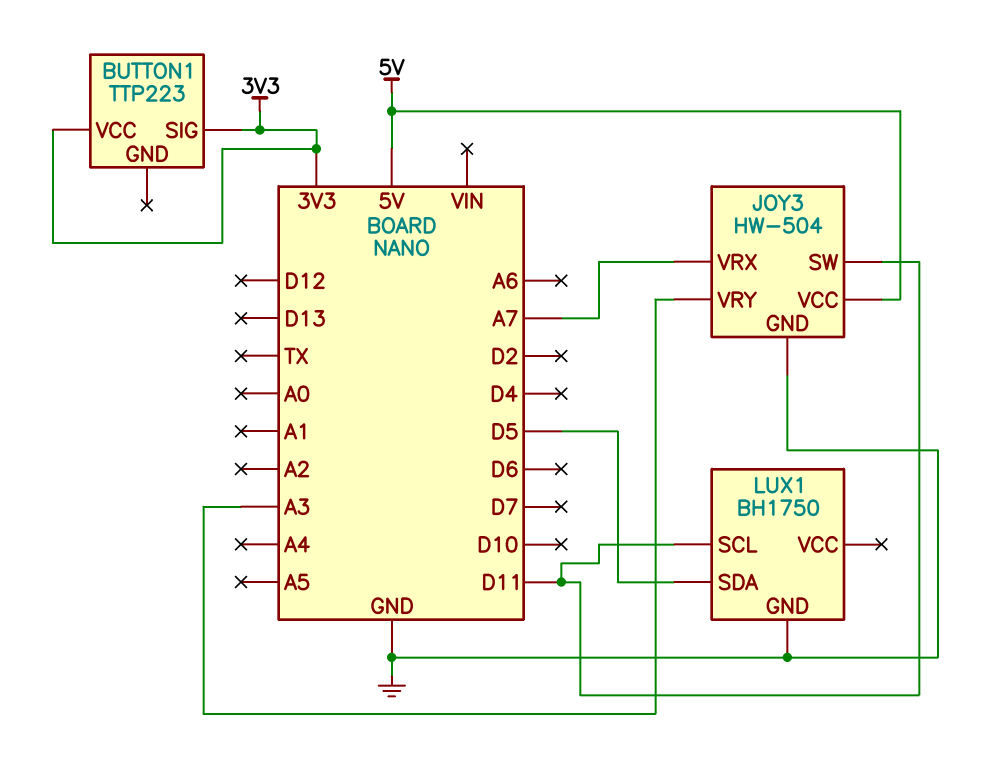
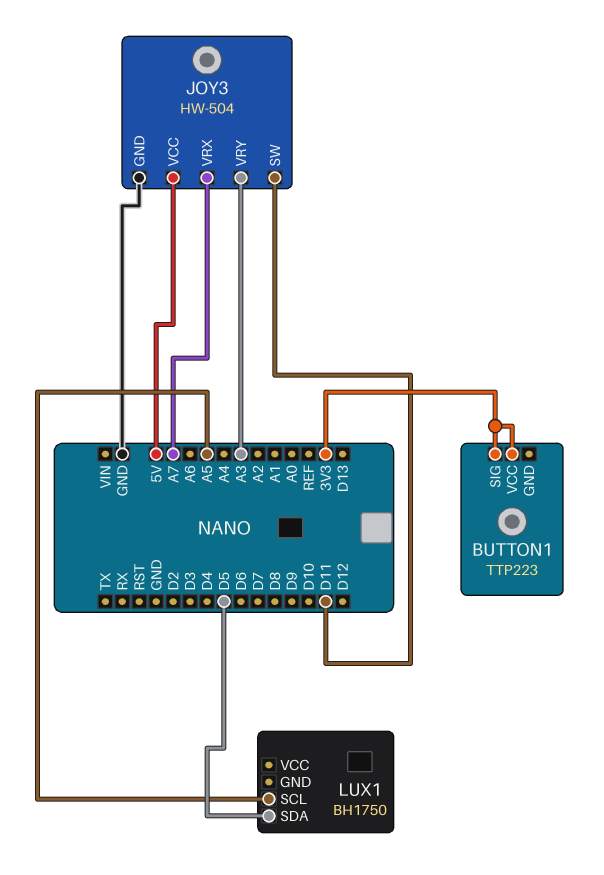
LUX1 pin GND: GND -> none
LUX1 pin SCL: D11 -> A5

